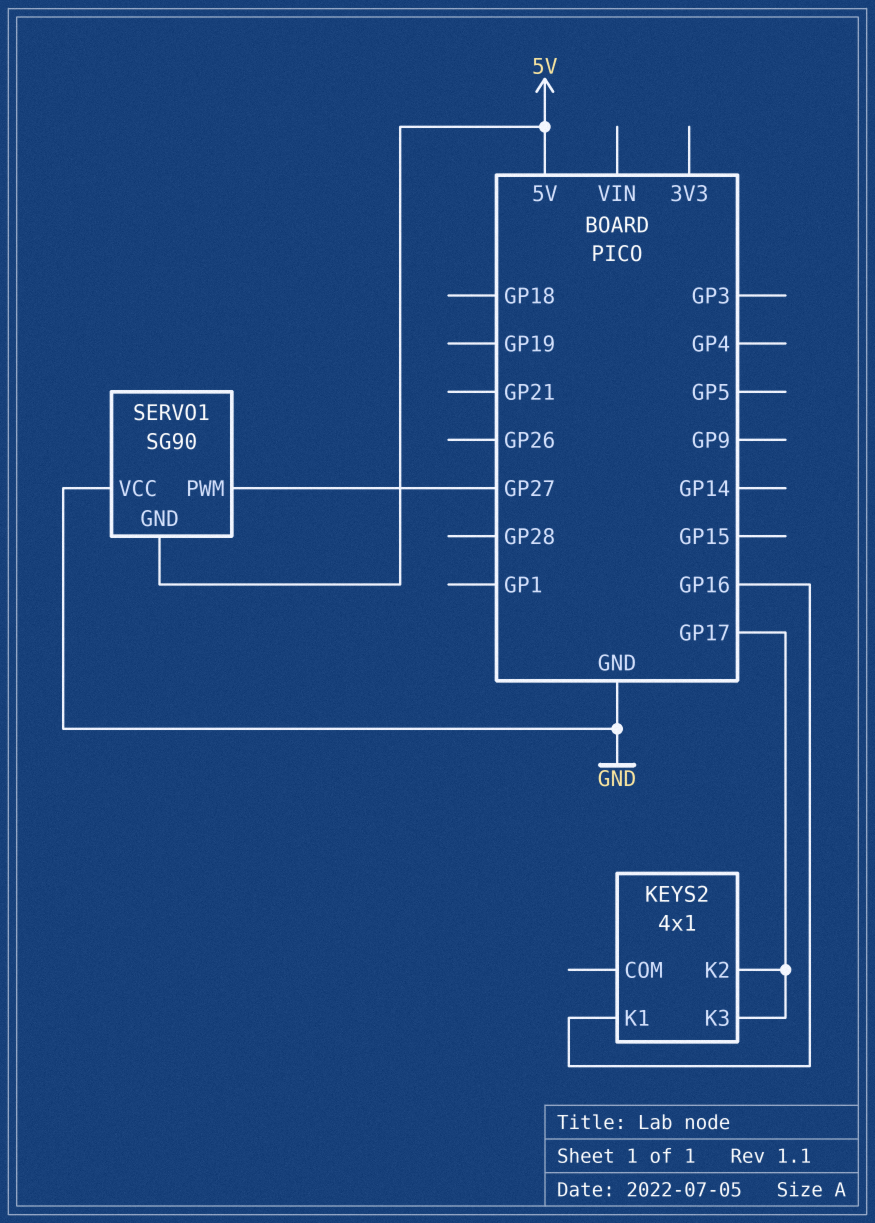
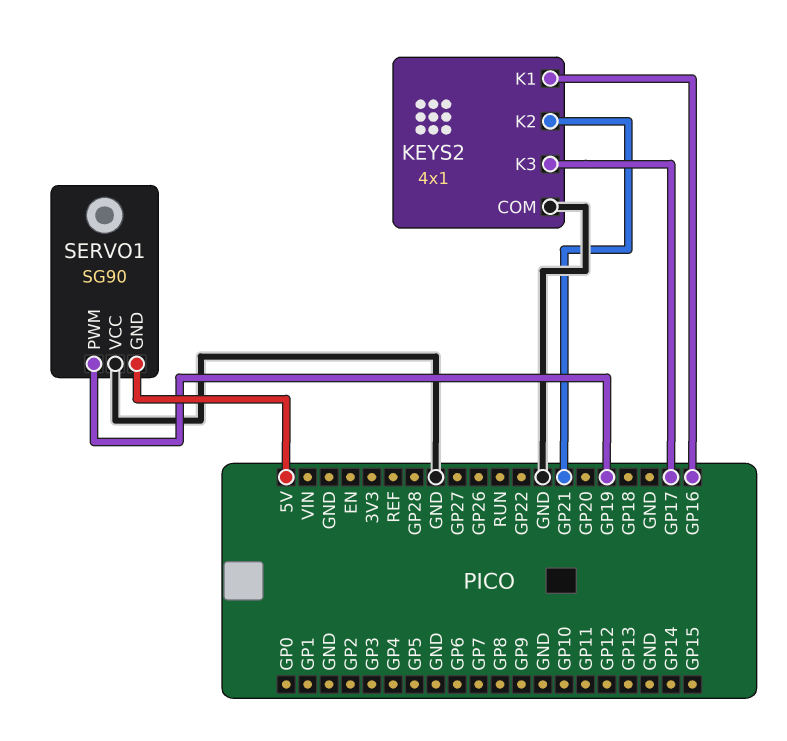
KEYS2 pin COM: none -> GND
KEYS2 pin K2: GP17 -> GP21
SERVO1 pin PWM: GP27 -> GP19

